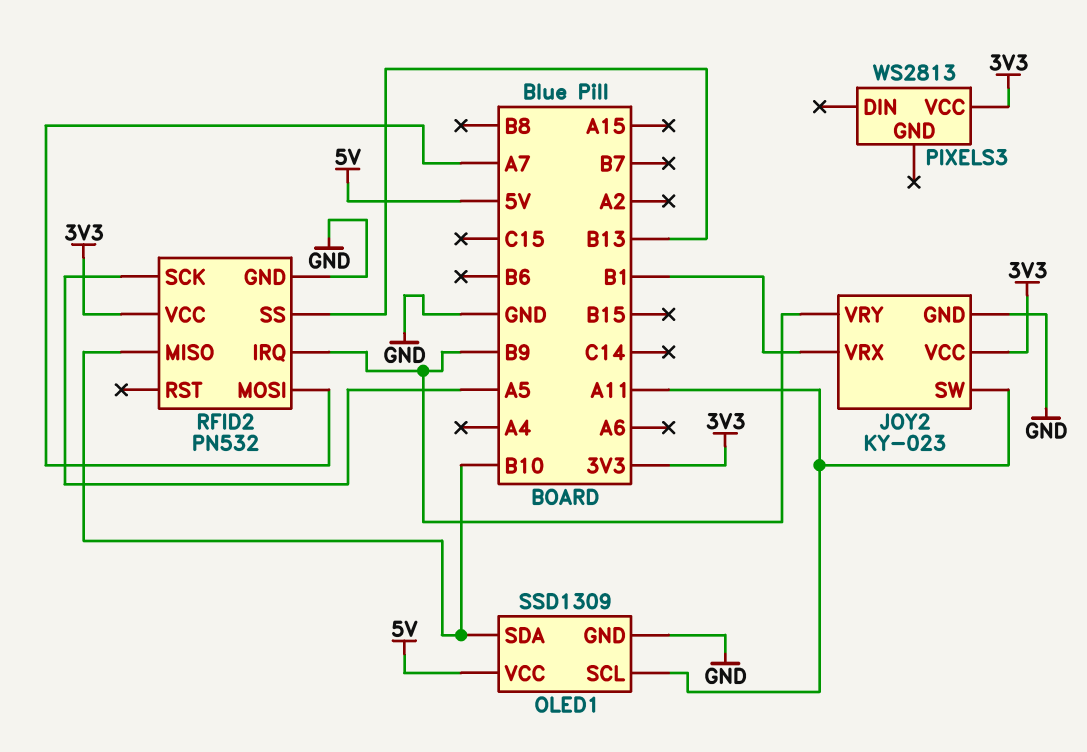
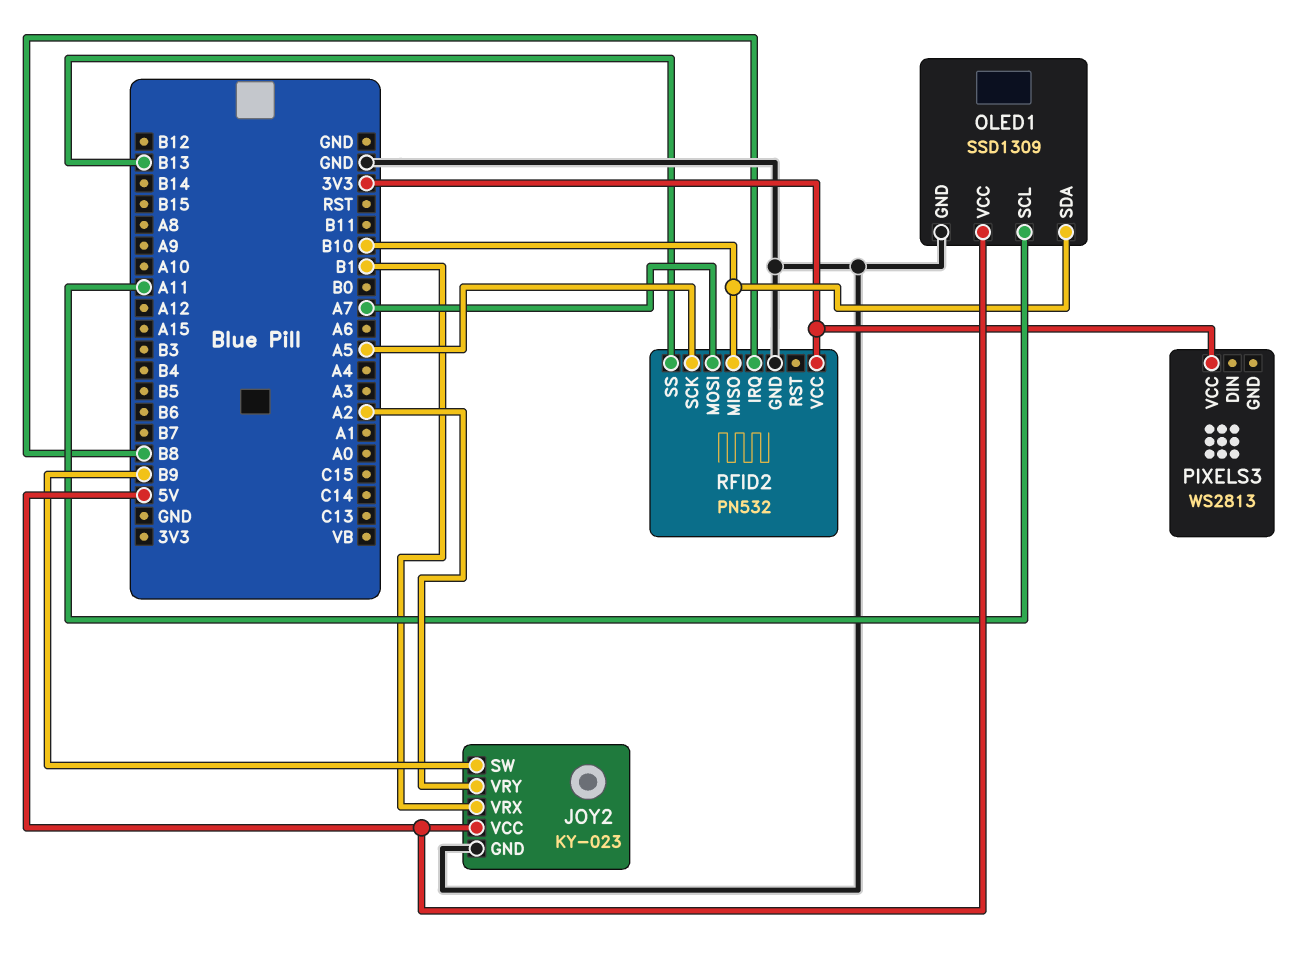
JOY2 pin SW: A11 -> B9
JOY2 pin VCC: 3V3 -> 5V
JOY2 pin VRY: B9 -> A2
RFID2 pin IRQ: B9 -> B8

